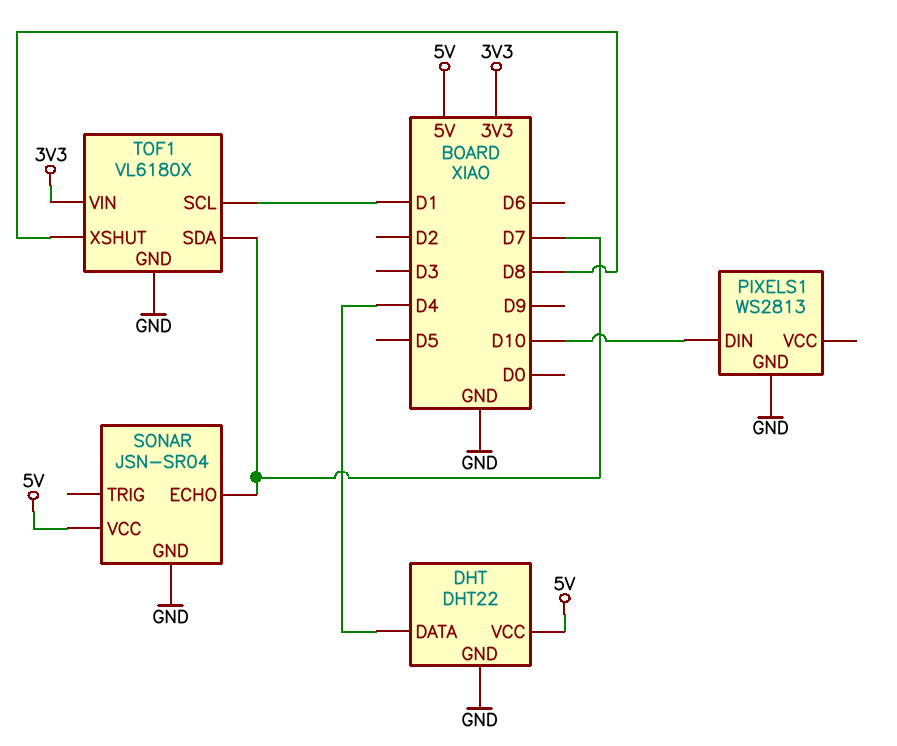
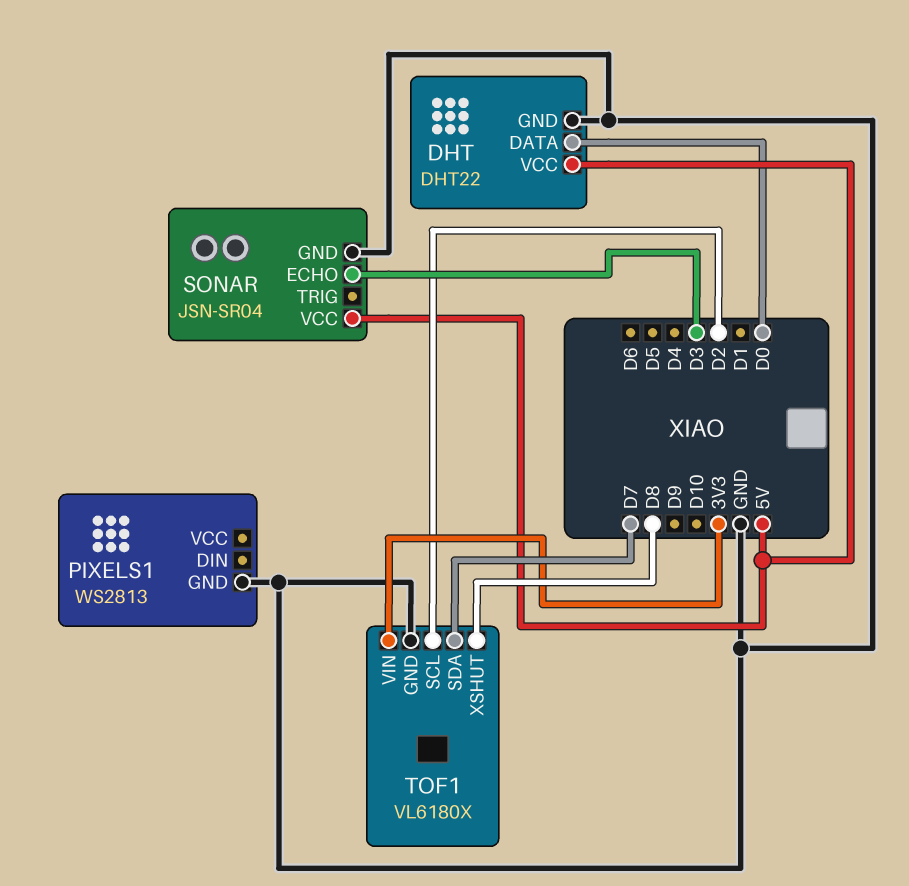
DHT pin DATA: D4 -> D0
PIXELS1 pin DIN: D10 -> none
SONAR pin ECHO: D7 -> D3
TOF1 pin SCL: D1 -> D2

